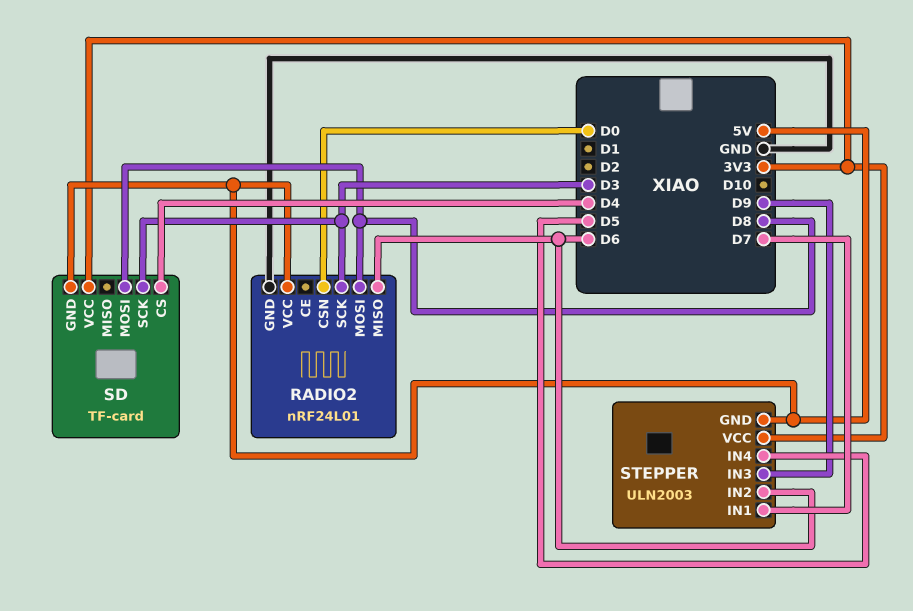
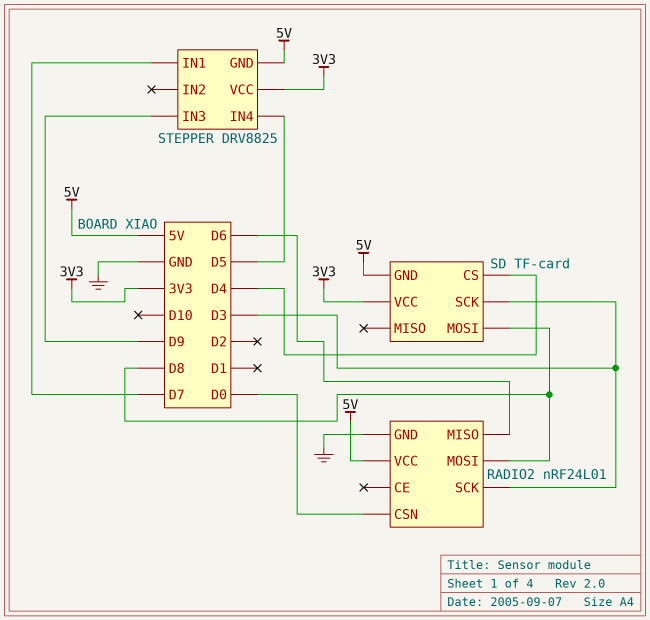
STEPPER: ULN2003 -> DRV8825
STEPPER pin IN2: D6 -> none

